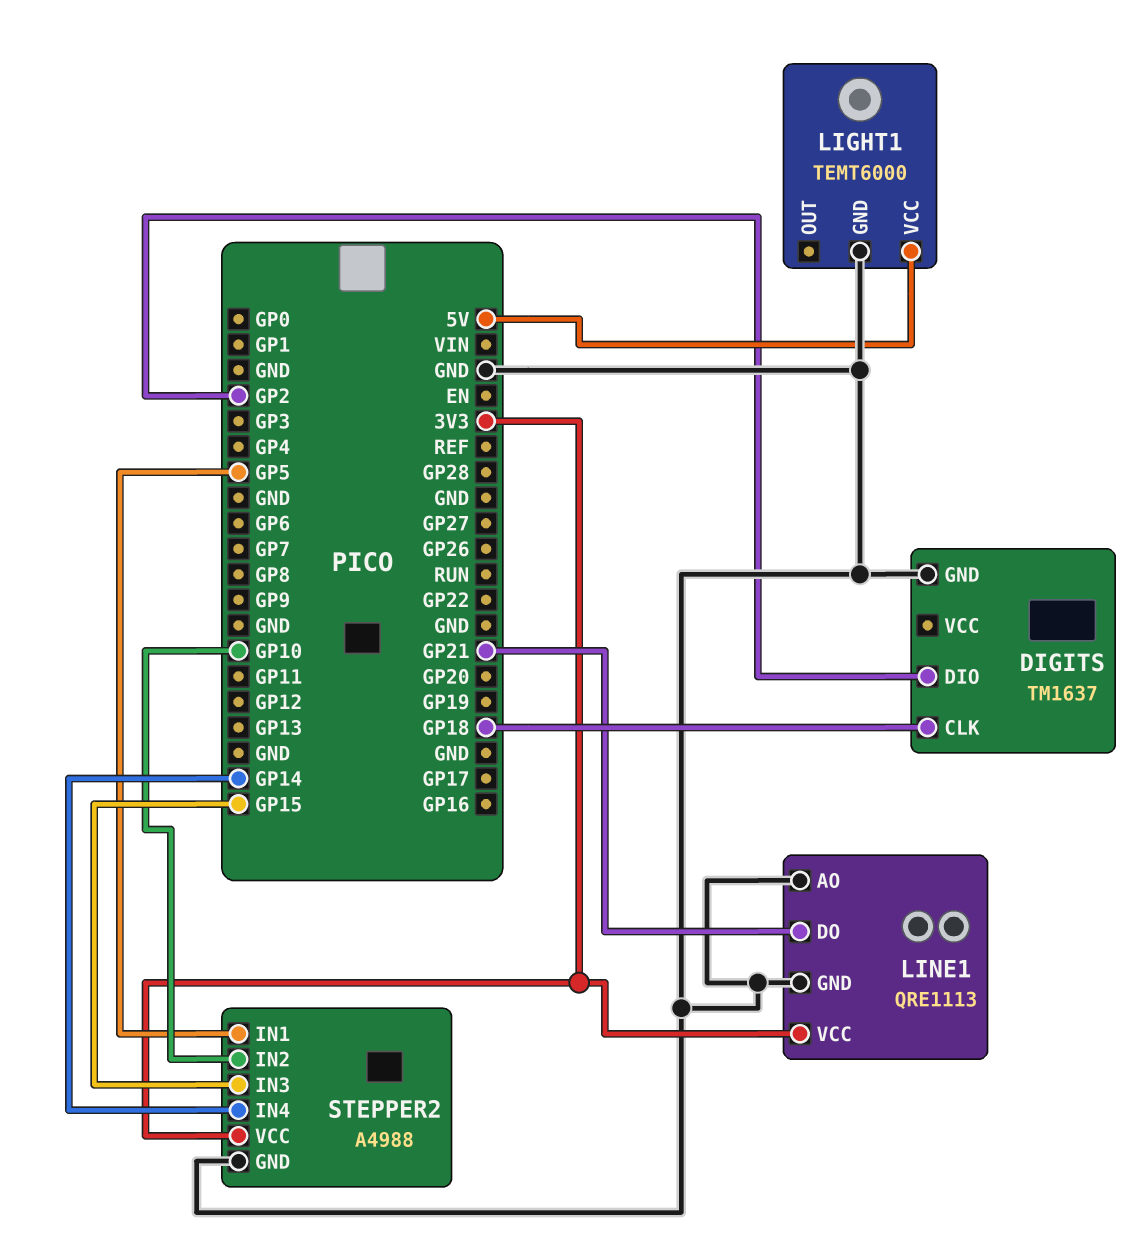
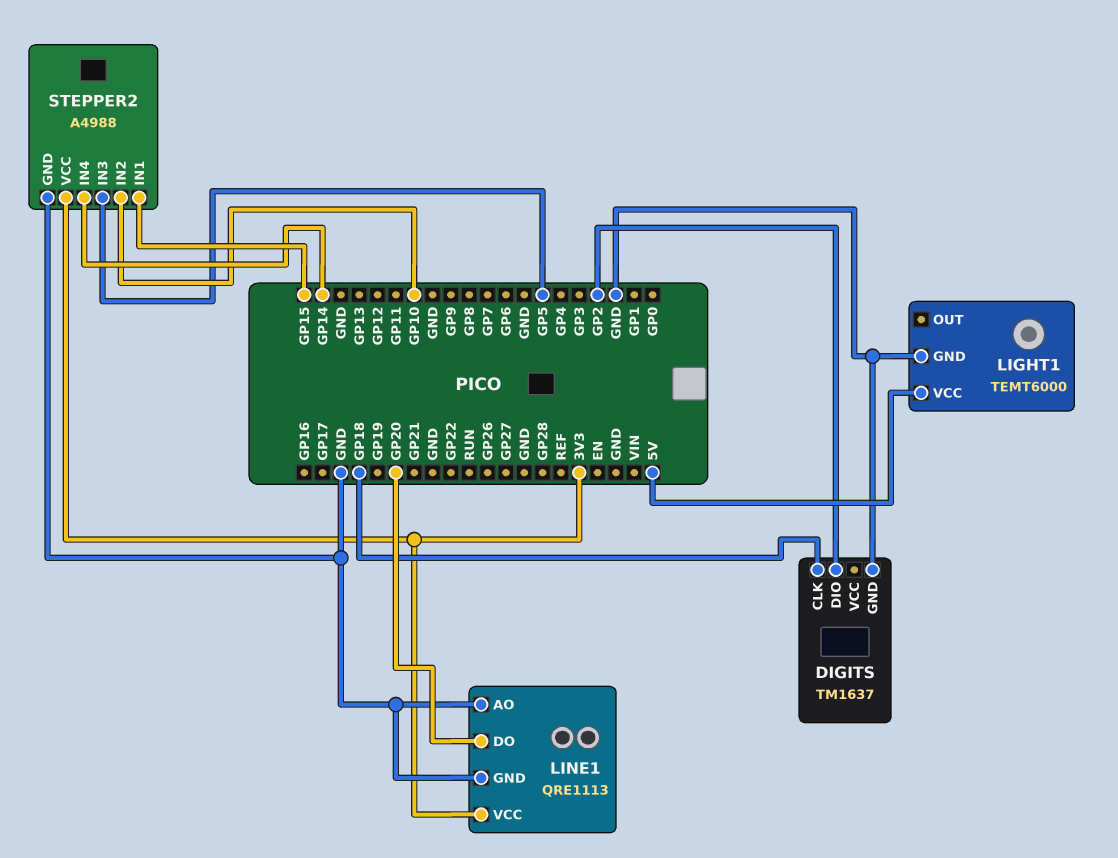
LINE1 pin DO: GP21 -> GP20
STEPPER2 pin IN1: GP5 -> GP15
STEPPER2 pin IN3: GP15 -> GP5

